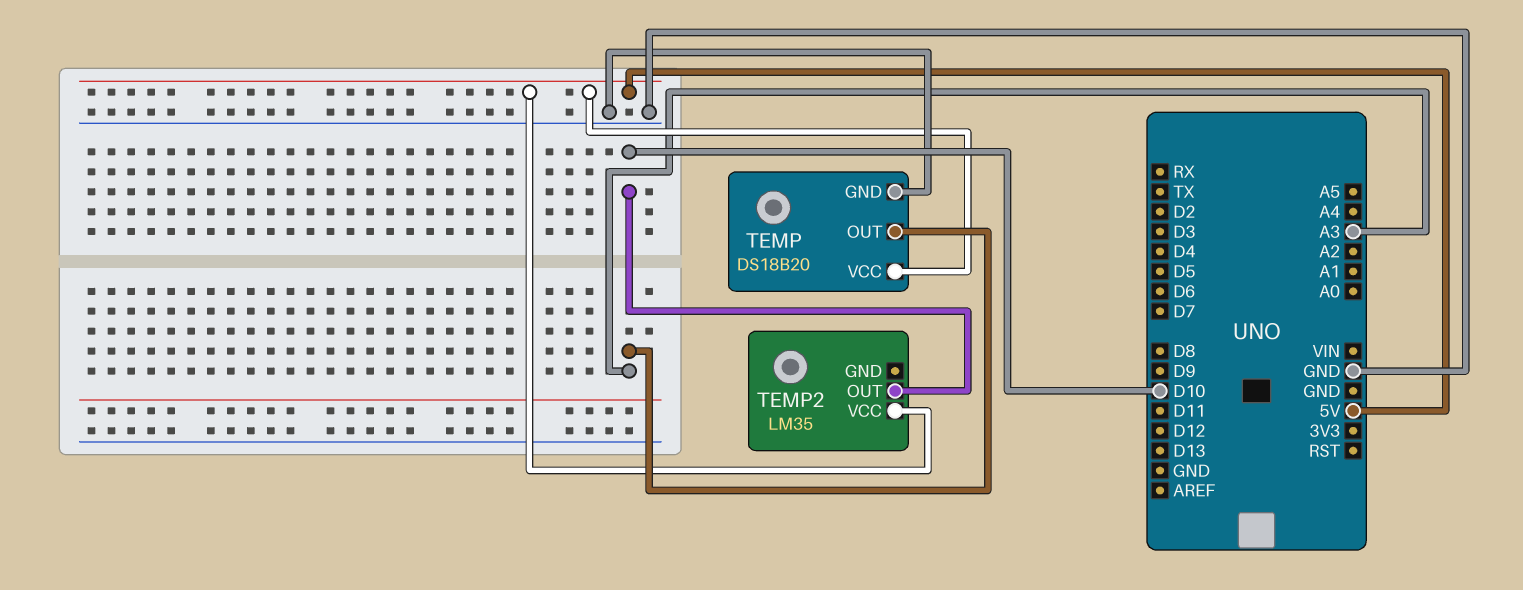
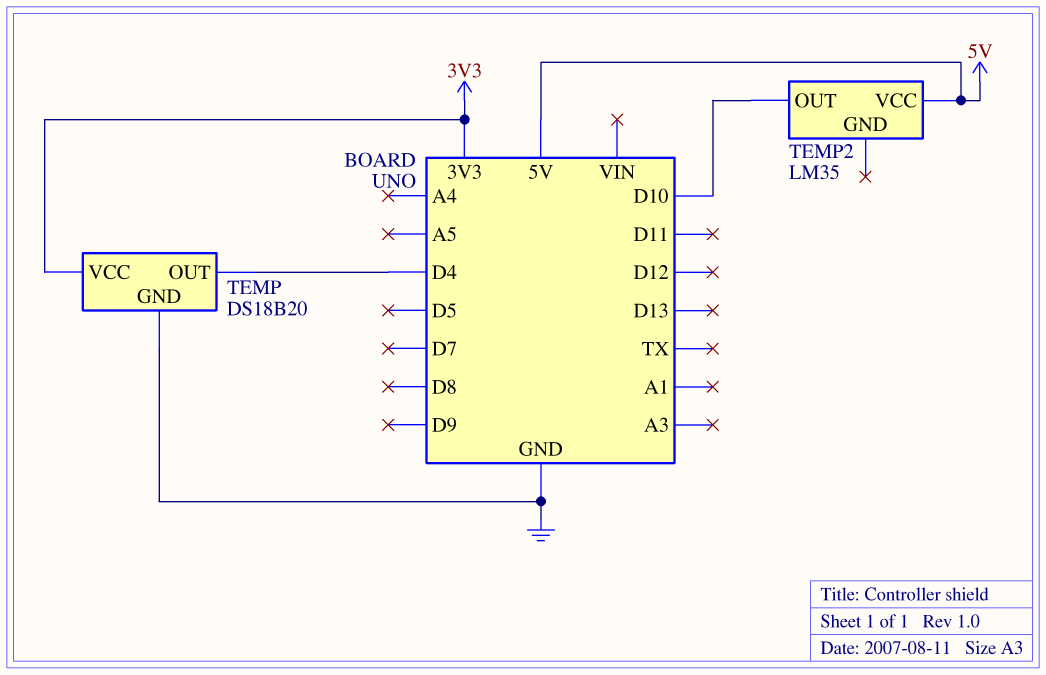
TEMP pin OUT: A3 -> D4
TEMP pin VCC: 5V -> 3V3

